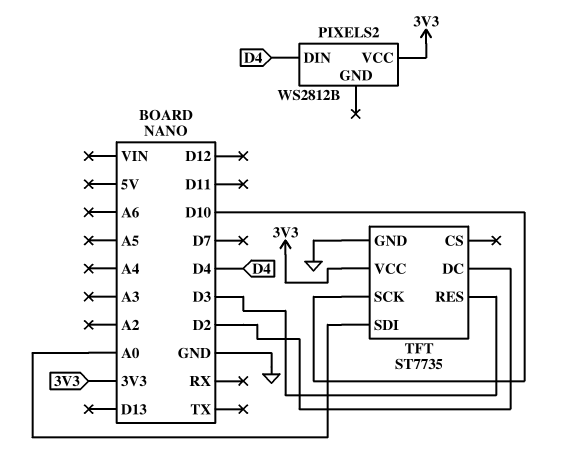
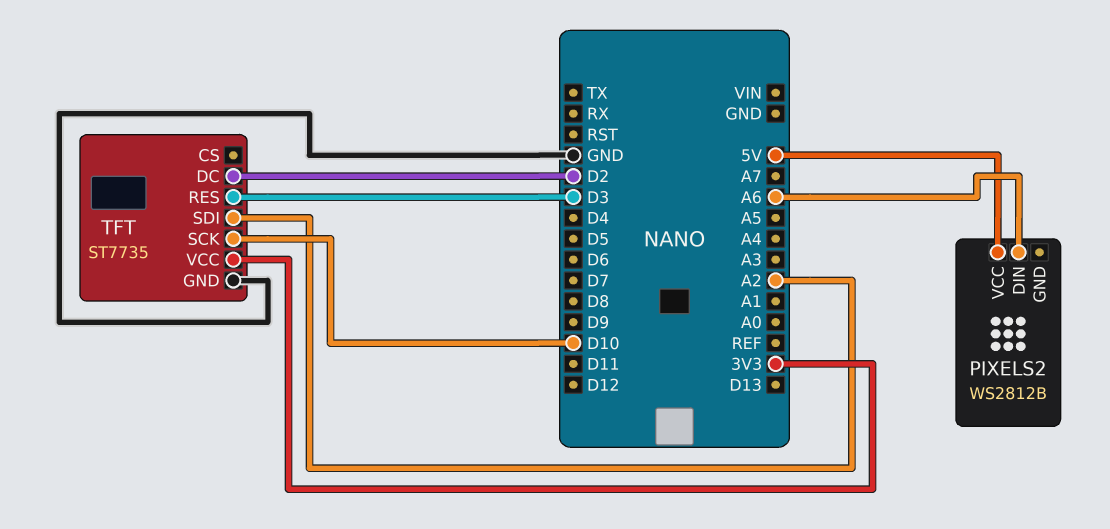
PIXELS2 pin DIN: D4 -> A6
PIXELS2 pin VCC: 3V3 -> 5V
TFT pin SDI: A0 -> A2

